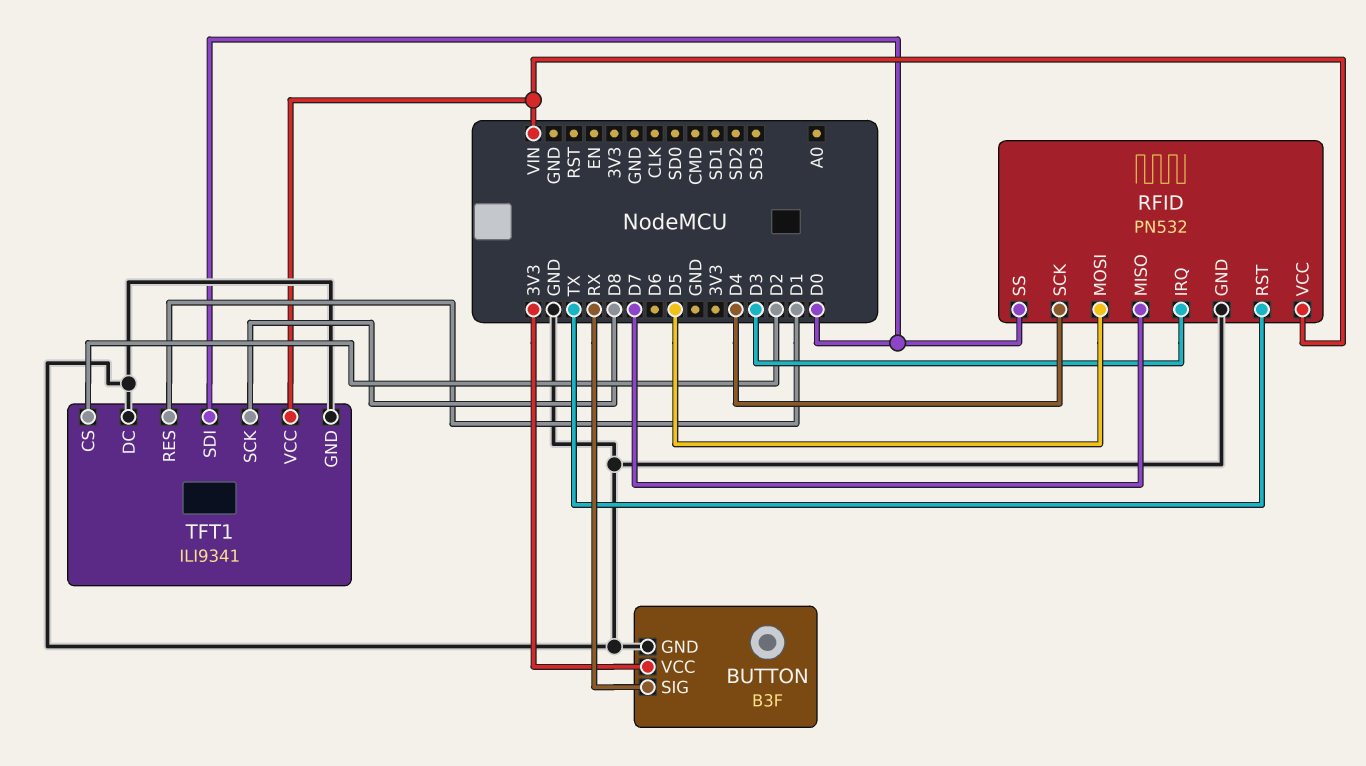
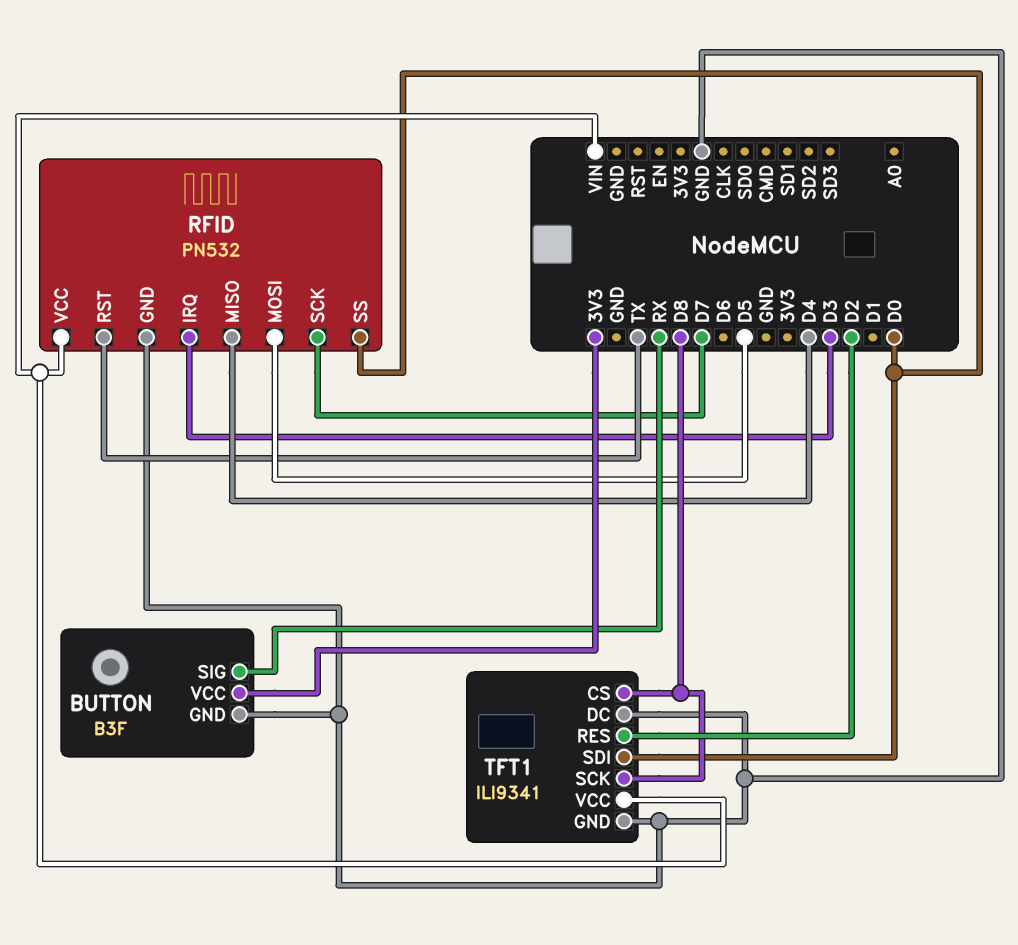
RFID pin MISO: D7 -> D4
RFID pin SCK: D4 -> D7
TFT1 pin CS: D2 -> D8
TFT1 pin RES: D1 -> D2

